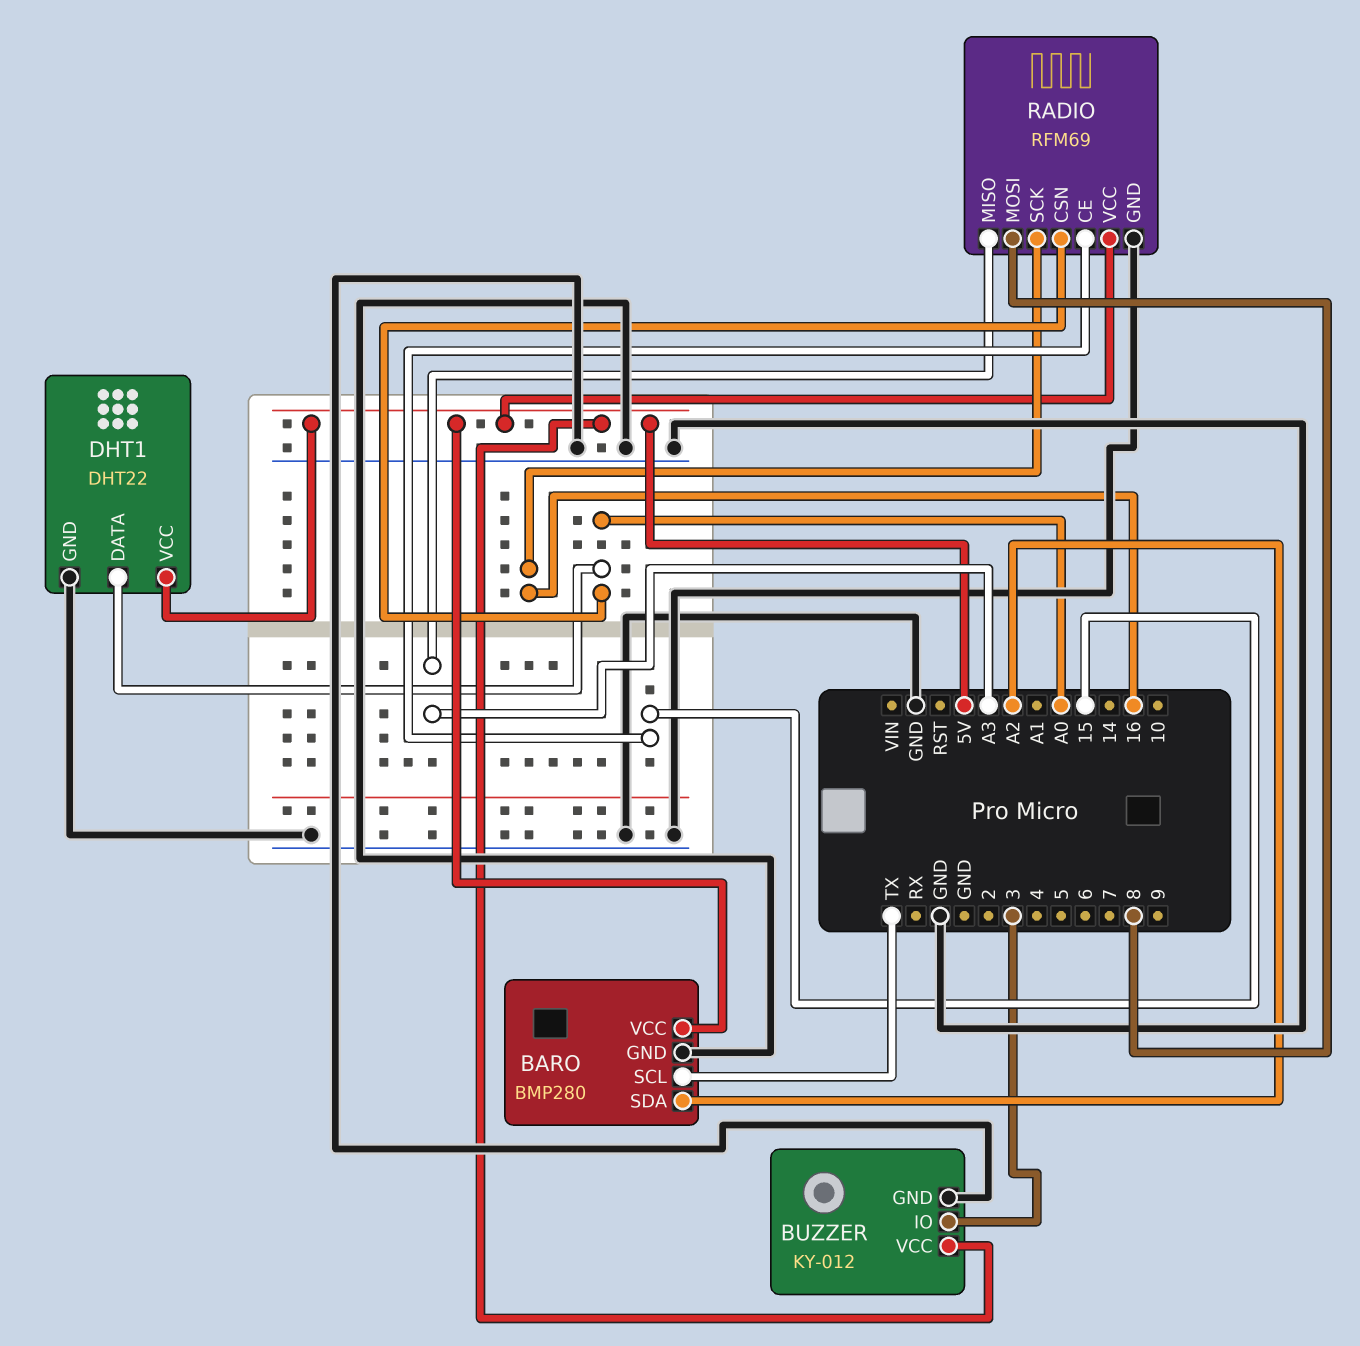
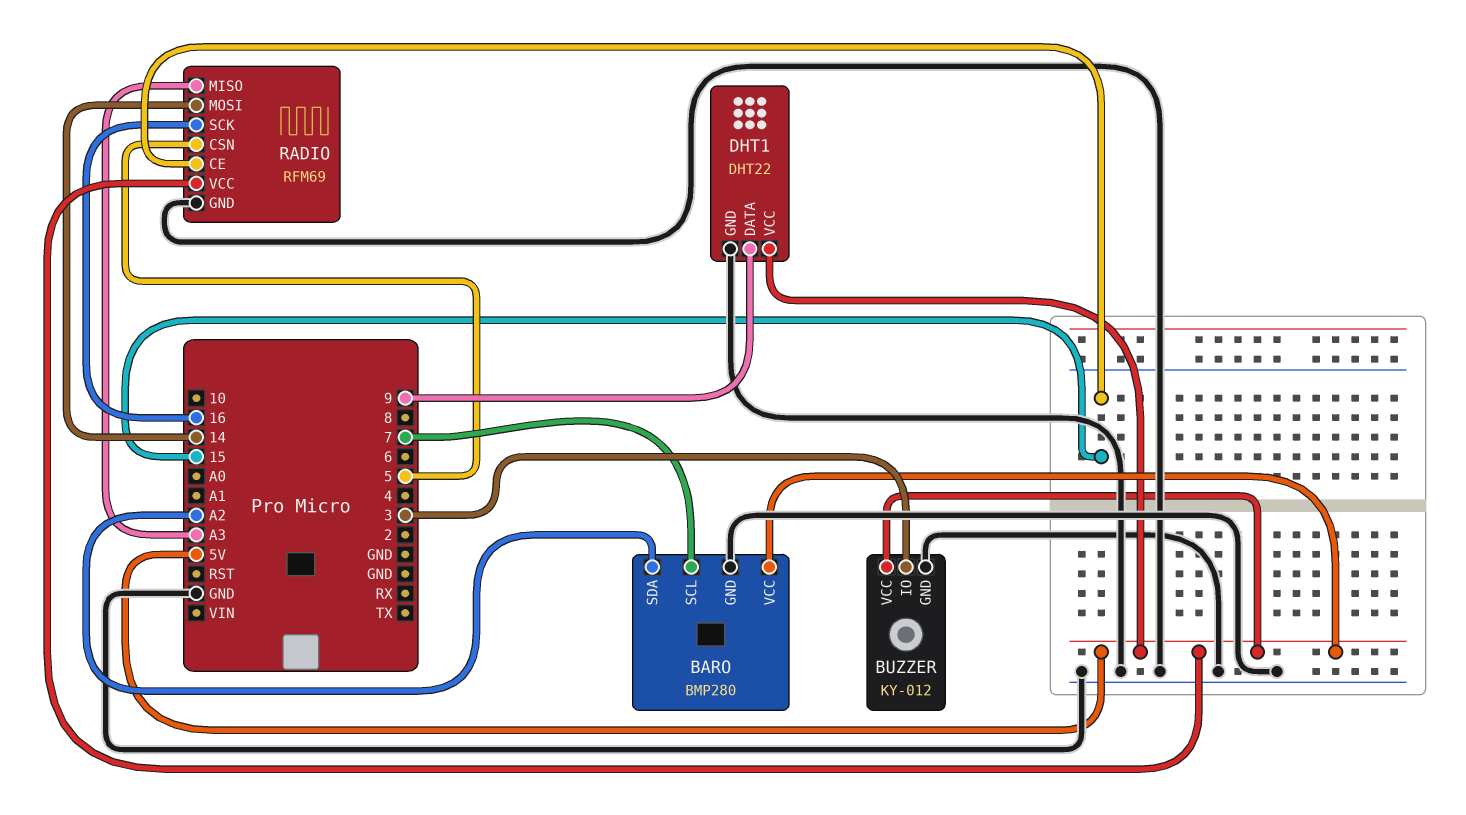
BARO pin SCL: TX -> 7
DHT1 pin DATA: A0 -> 9
RADIO pin CSN: A0 -> 5
RADIO pin MOSI: 8 -> 14

